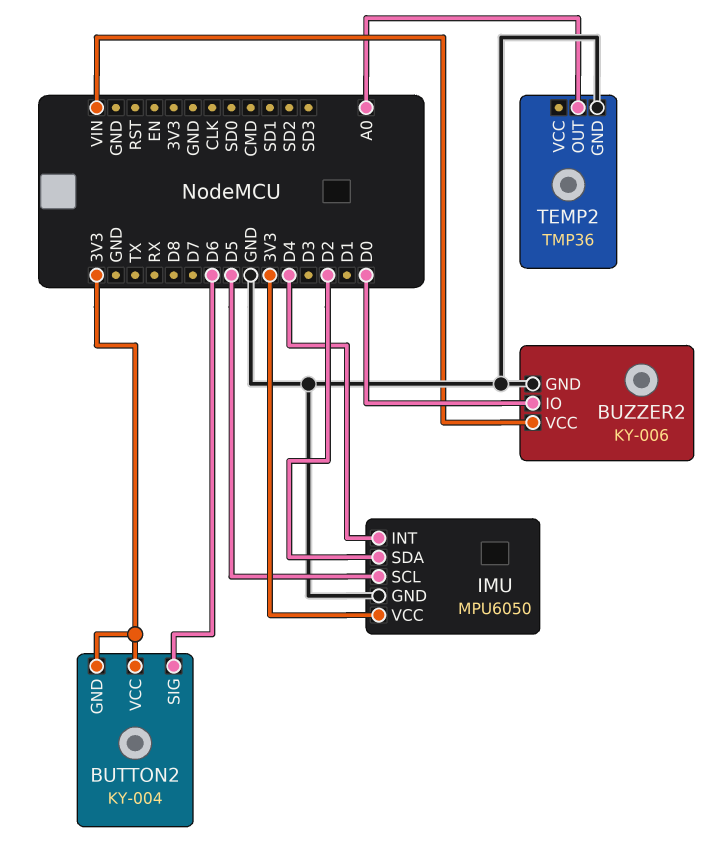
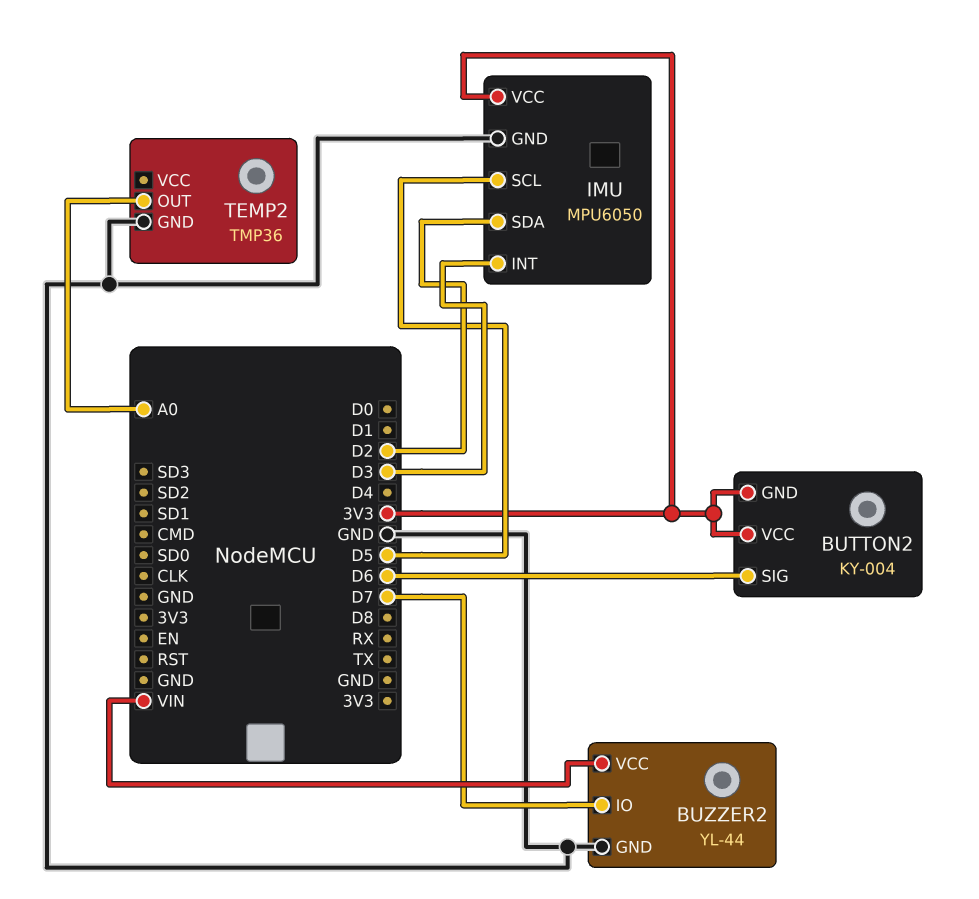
BUZZER2: KY-006 -> YL-44
BUZZER2 pin IO: D0 -> D7
IMU pin INT: D4 -> D3

